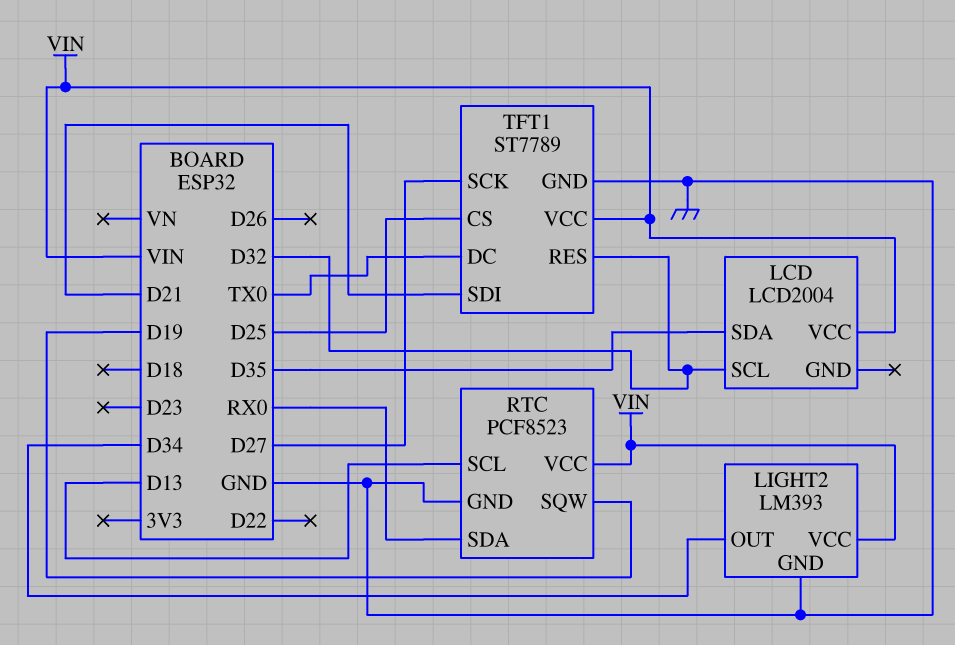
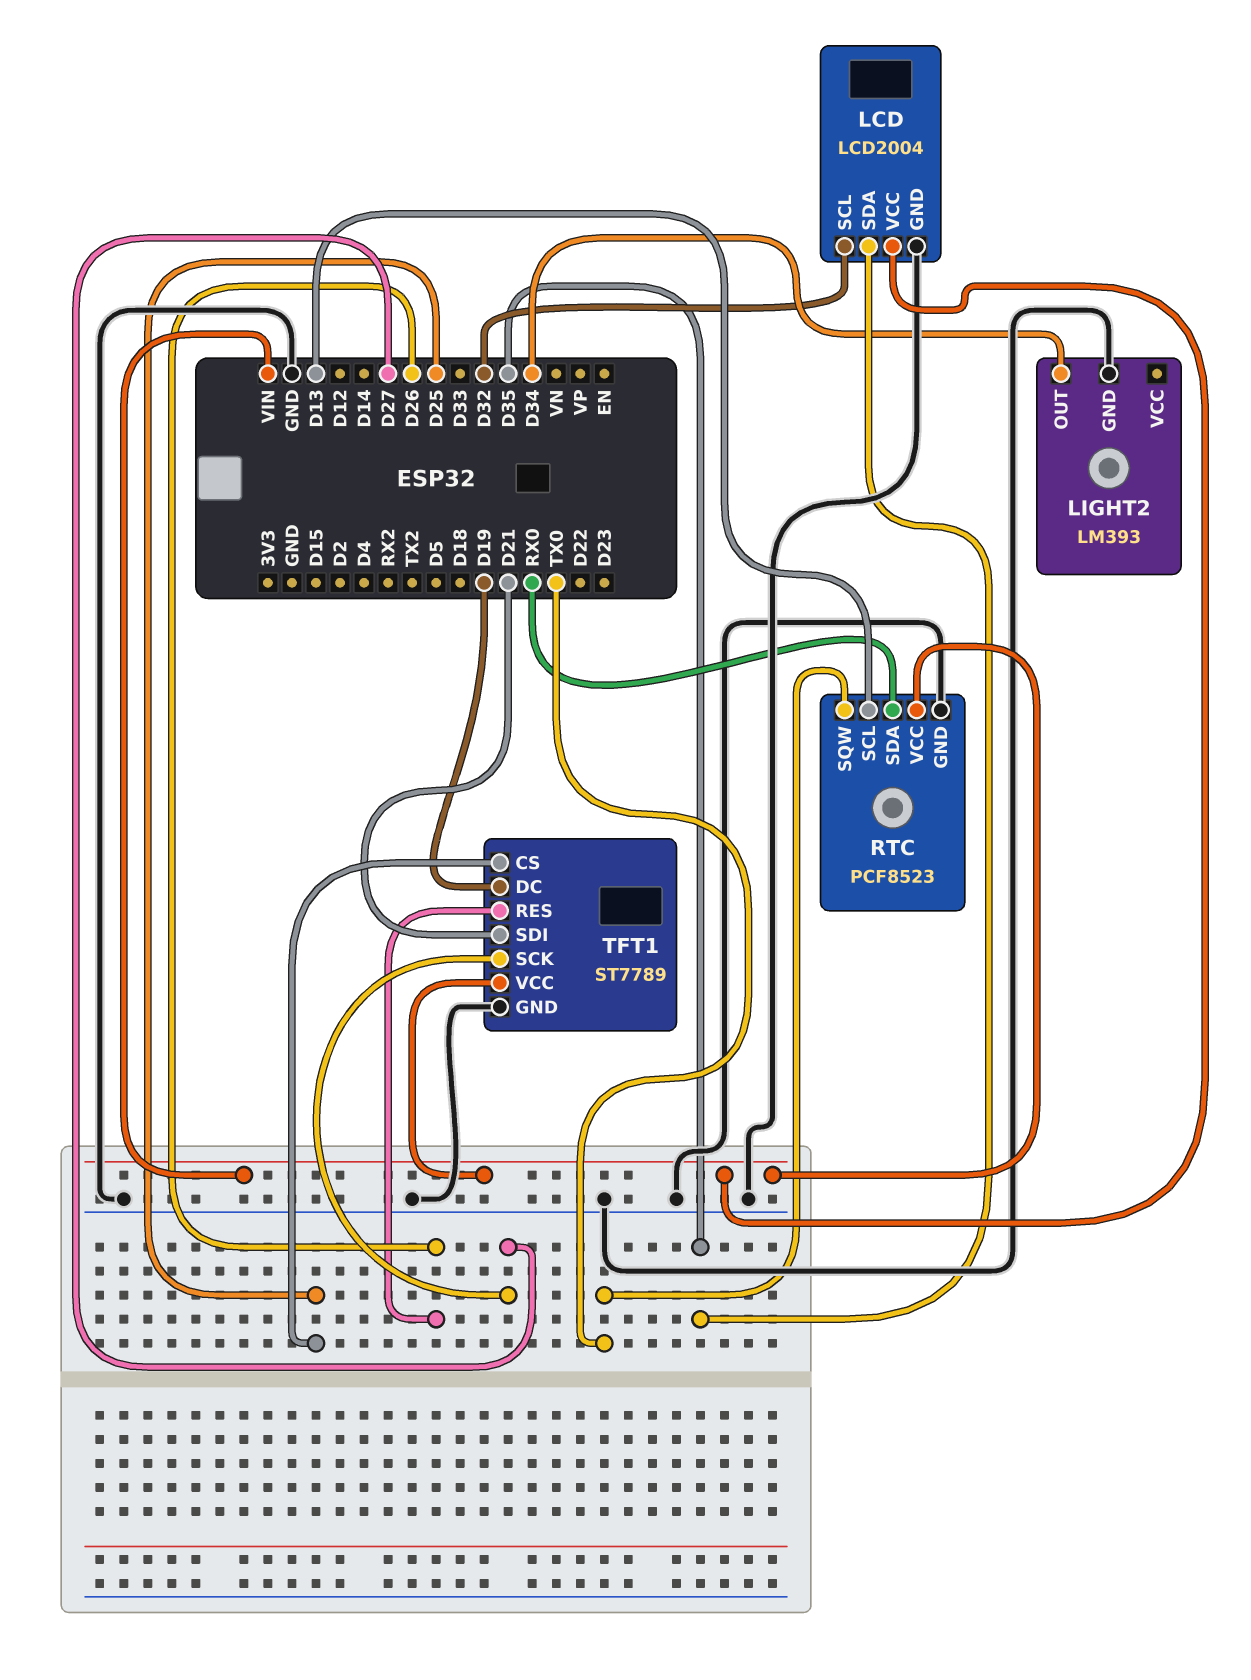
LCD pin GND: none -> GND
LIGHT2 pin VCC: VIN -> none
RTC pin SQW: D19 -> TX0
TFT1 pin DC: TX0 -> D19
TFT1 pin RES: D32 -> D26

